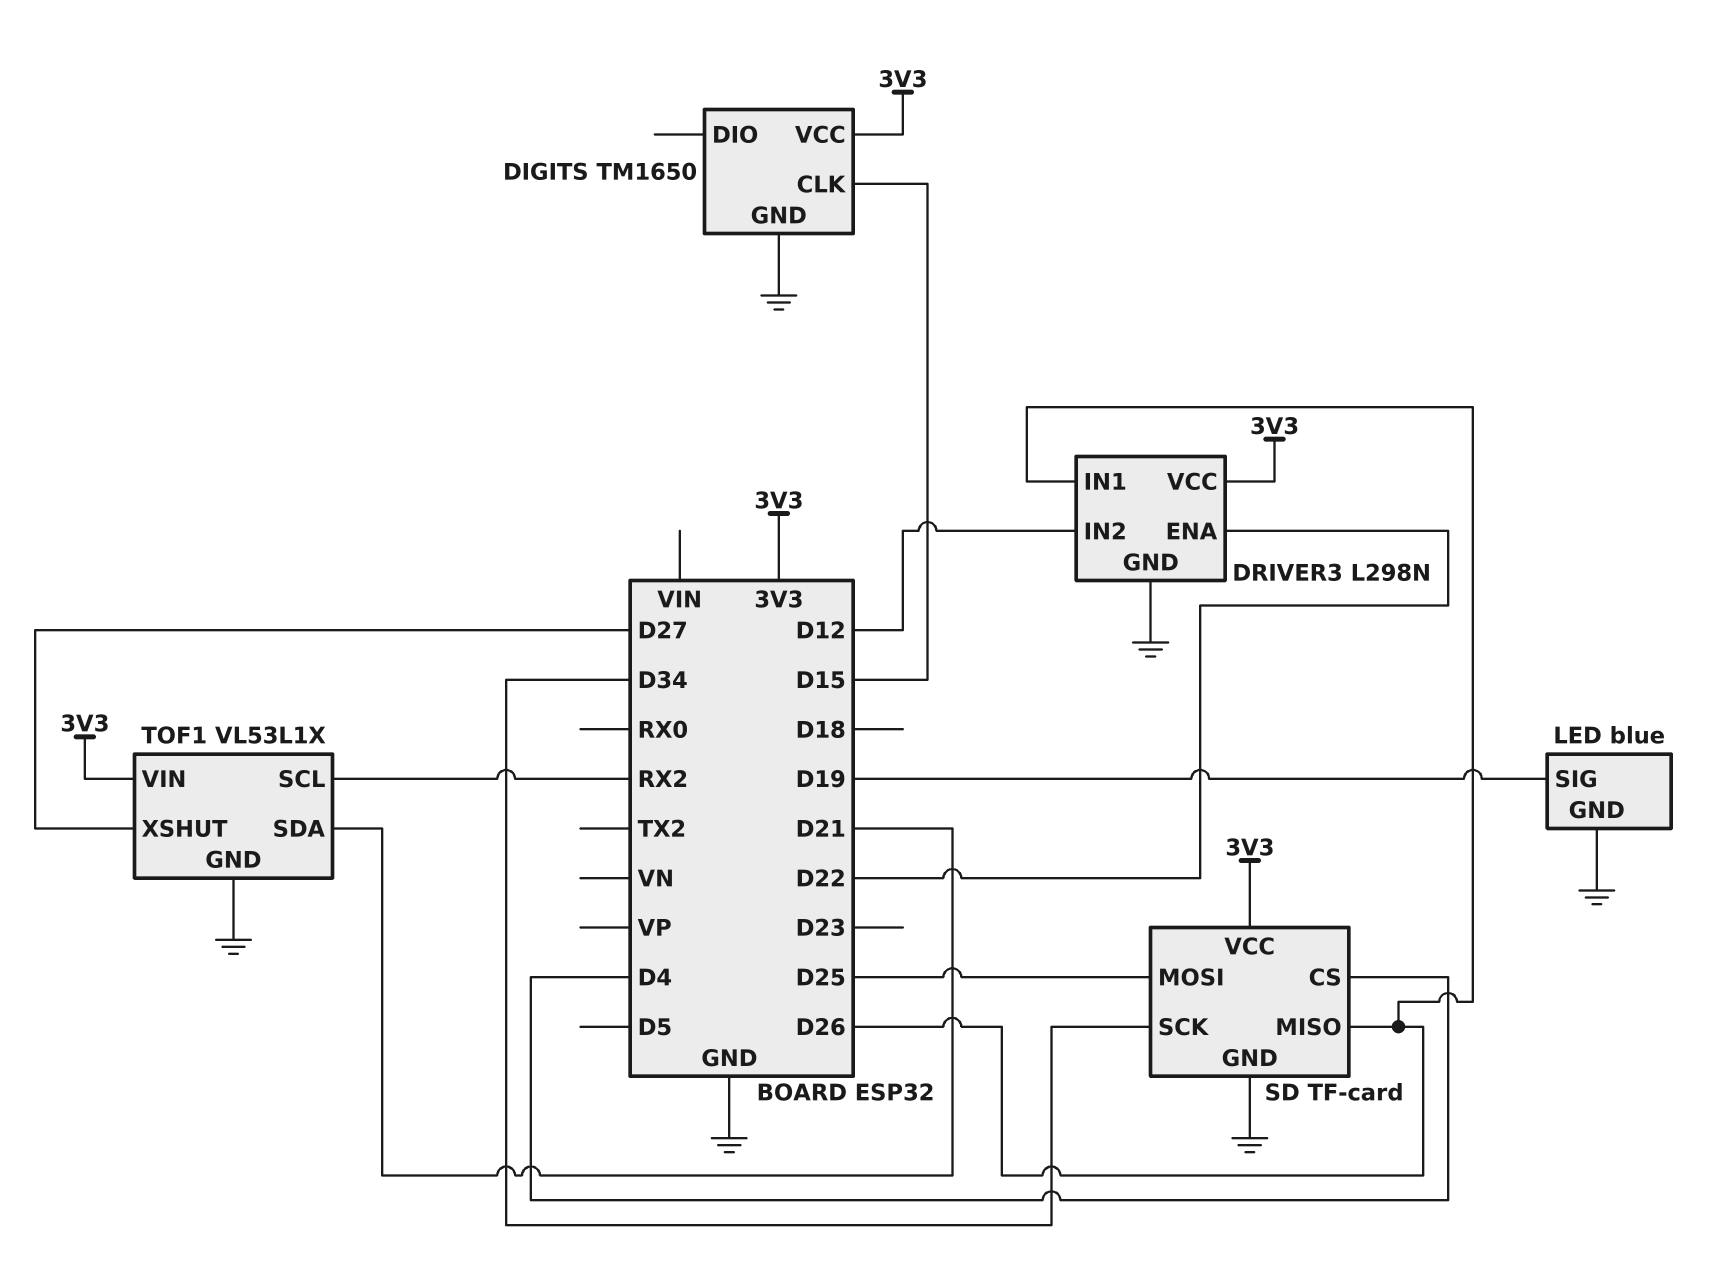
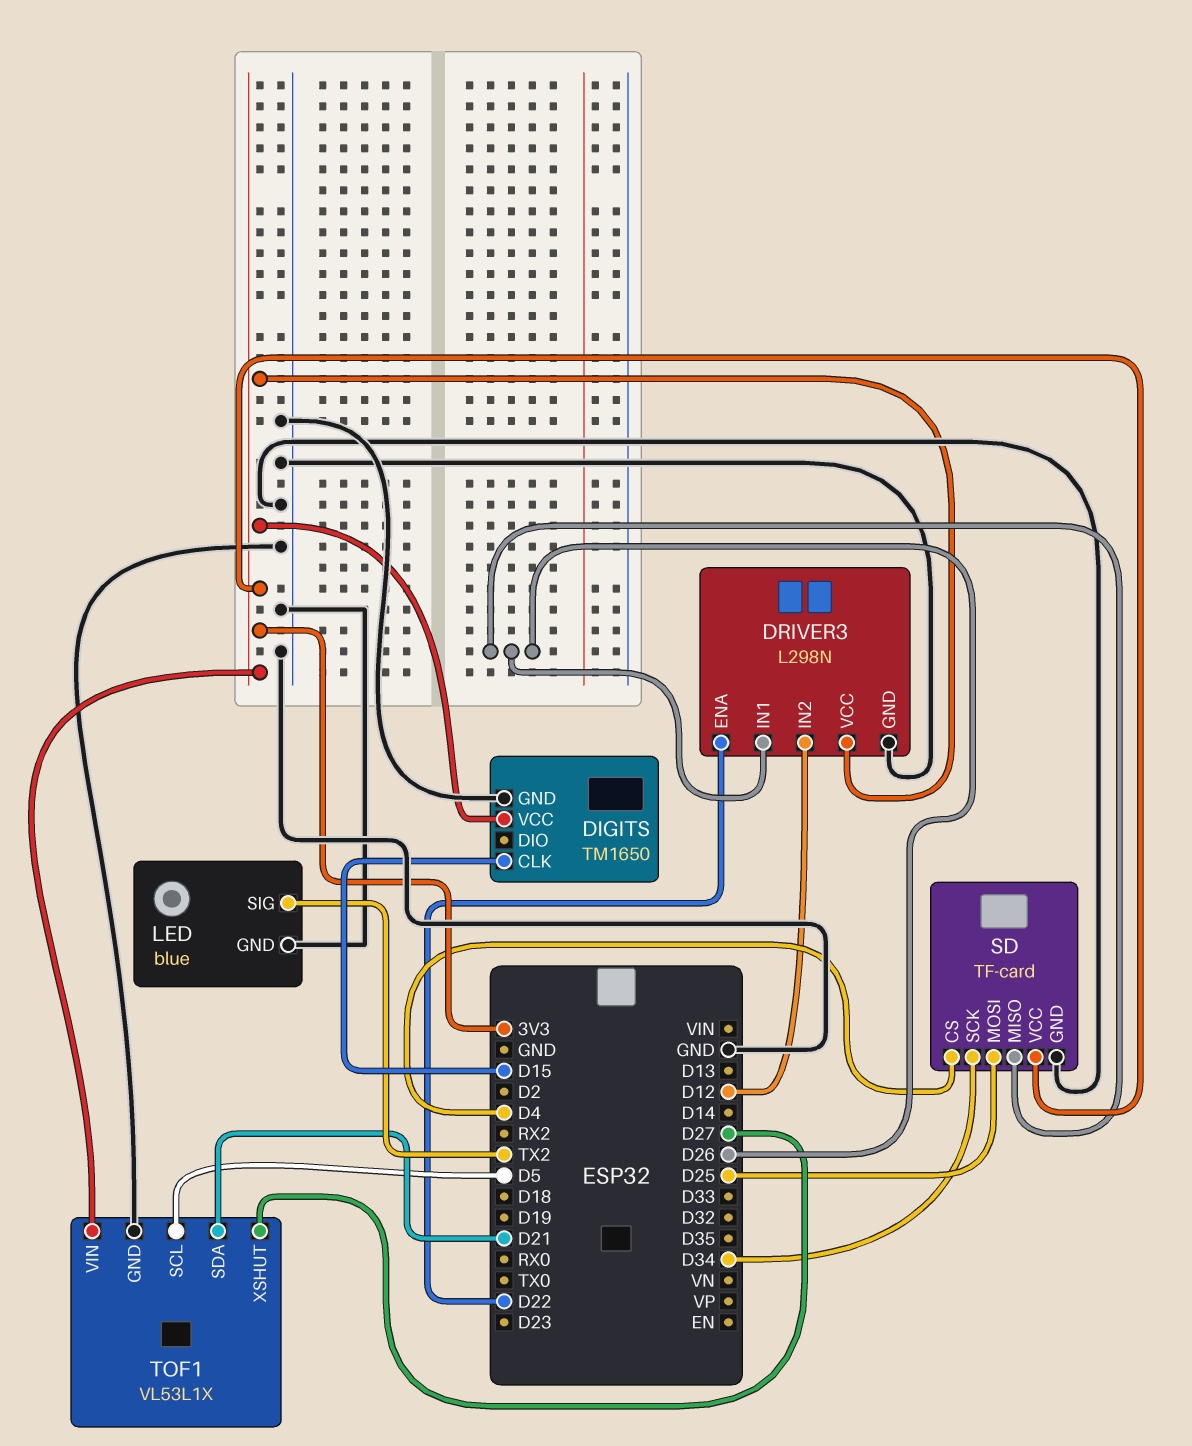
LED pin SIG: D19 -> TX2
TOF1 pin SCL: RX2 -> D5

